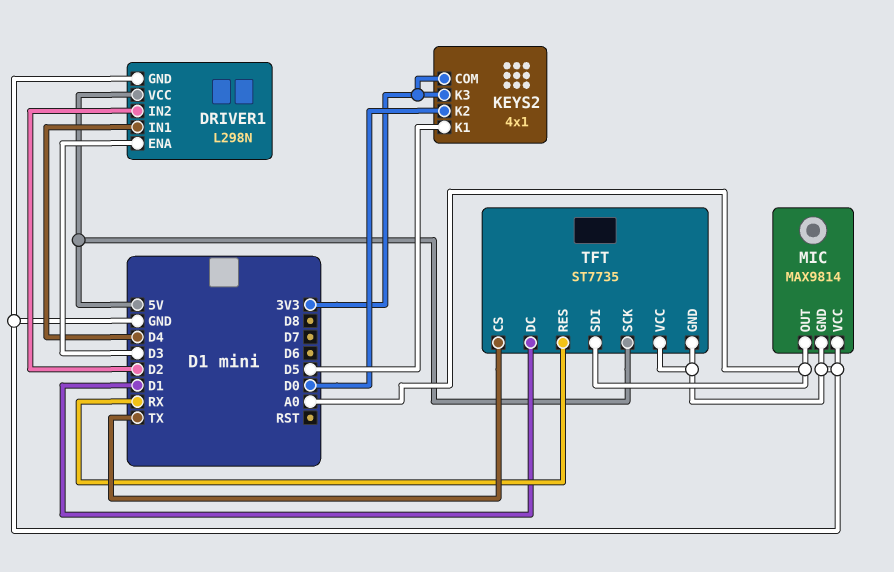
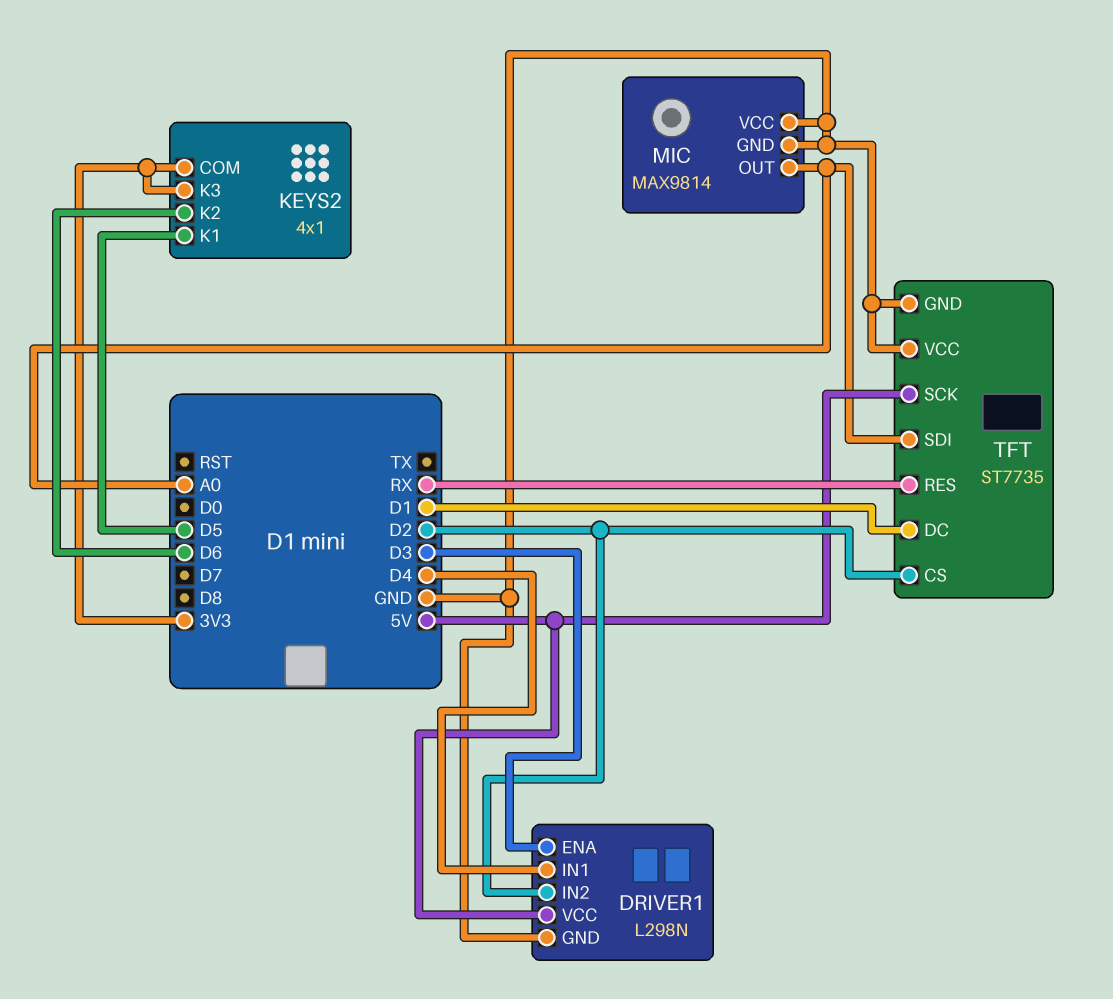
KEYS2 pin K2: D0 -> D6
TFT pin CS: TX -> D2

